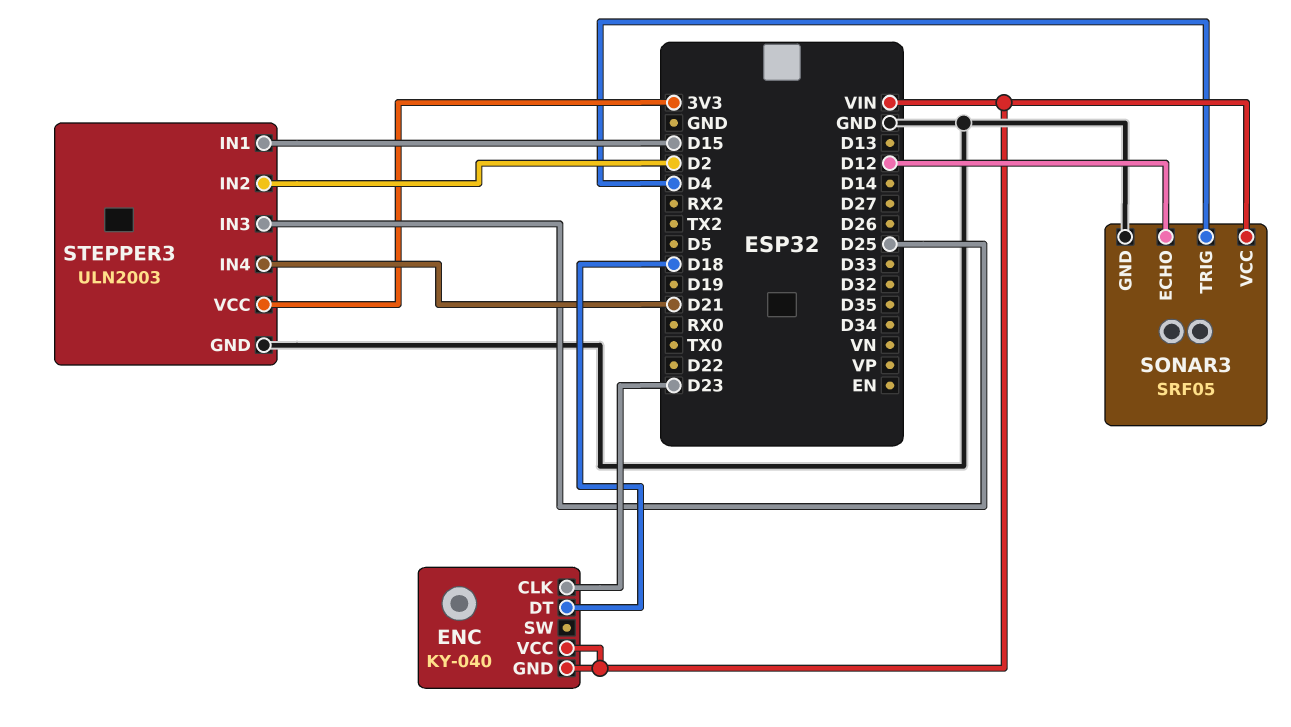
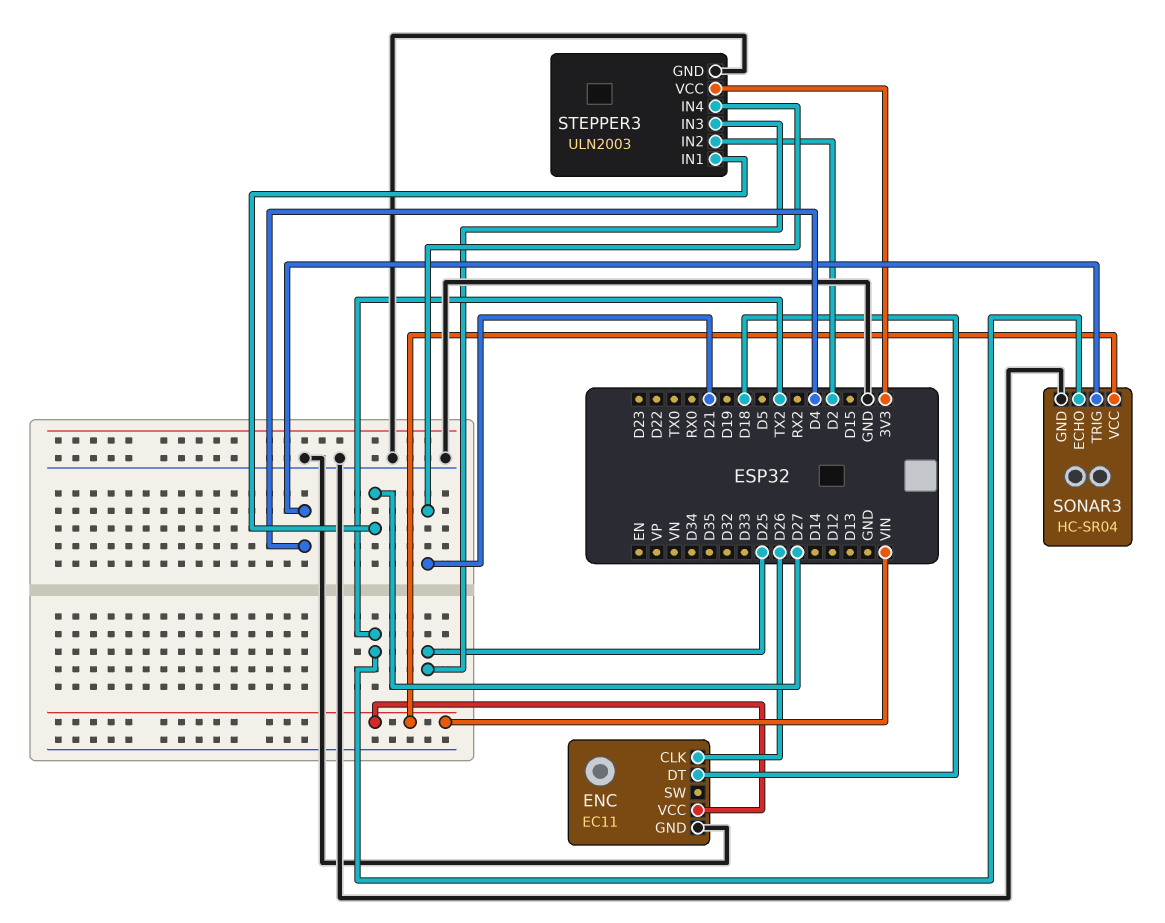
ENC: KY-040 -> EC11
ENC pin CLK: D23 -> D26
ENC pin GND: VIN -> GND
SONAR3: SRF05 -> HC-SR04
SONAR3 pin ECHO: D12 -> TX2
STEPPER3 pin IN1: D15 -> D27

